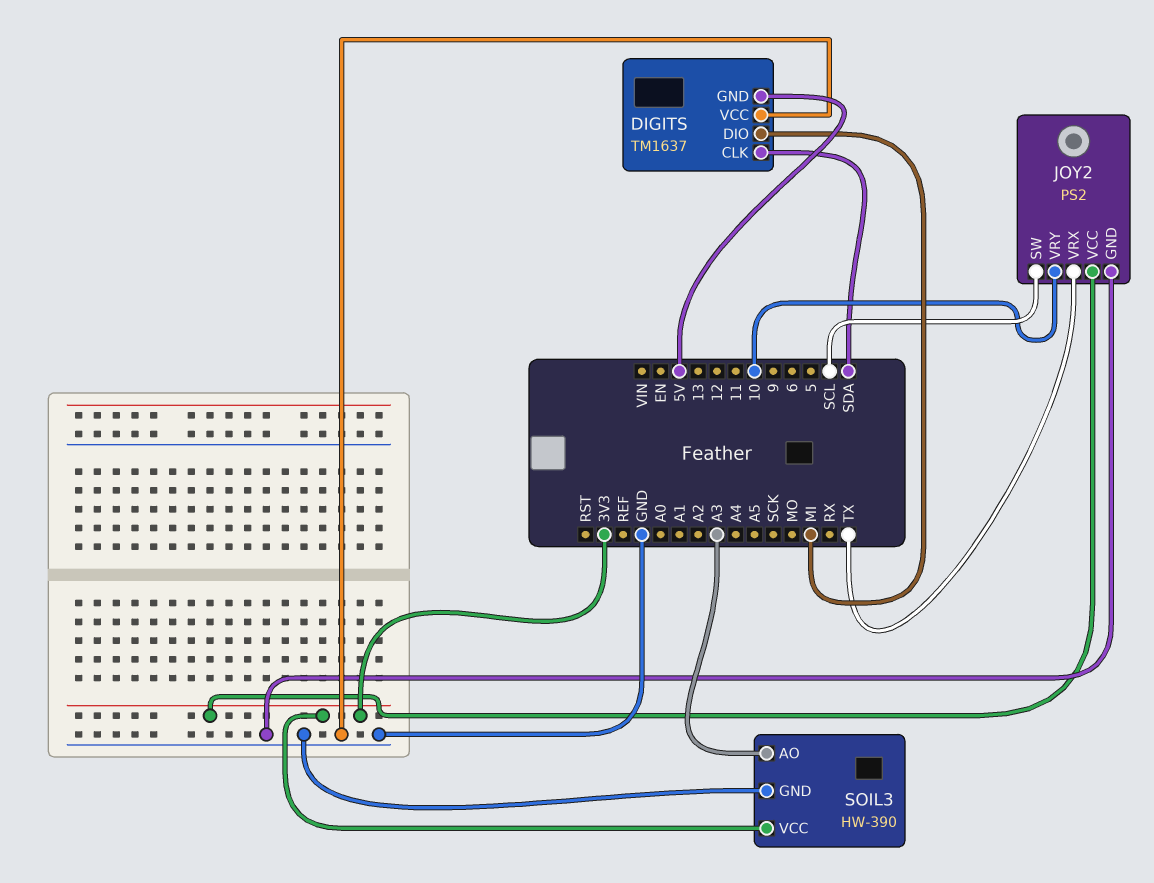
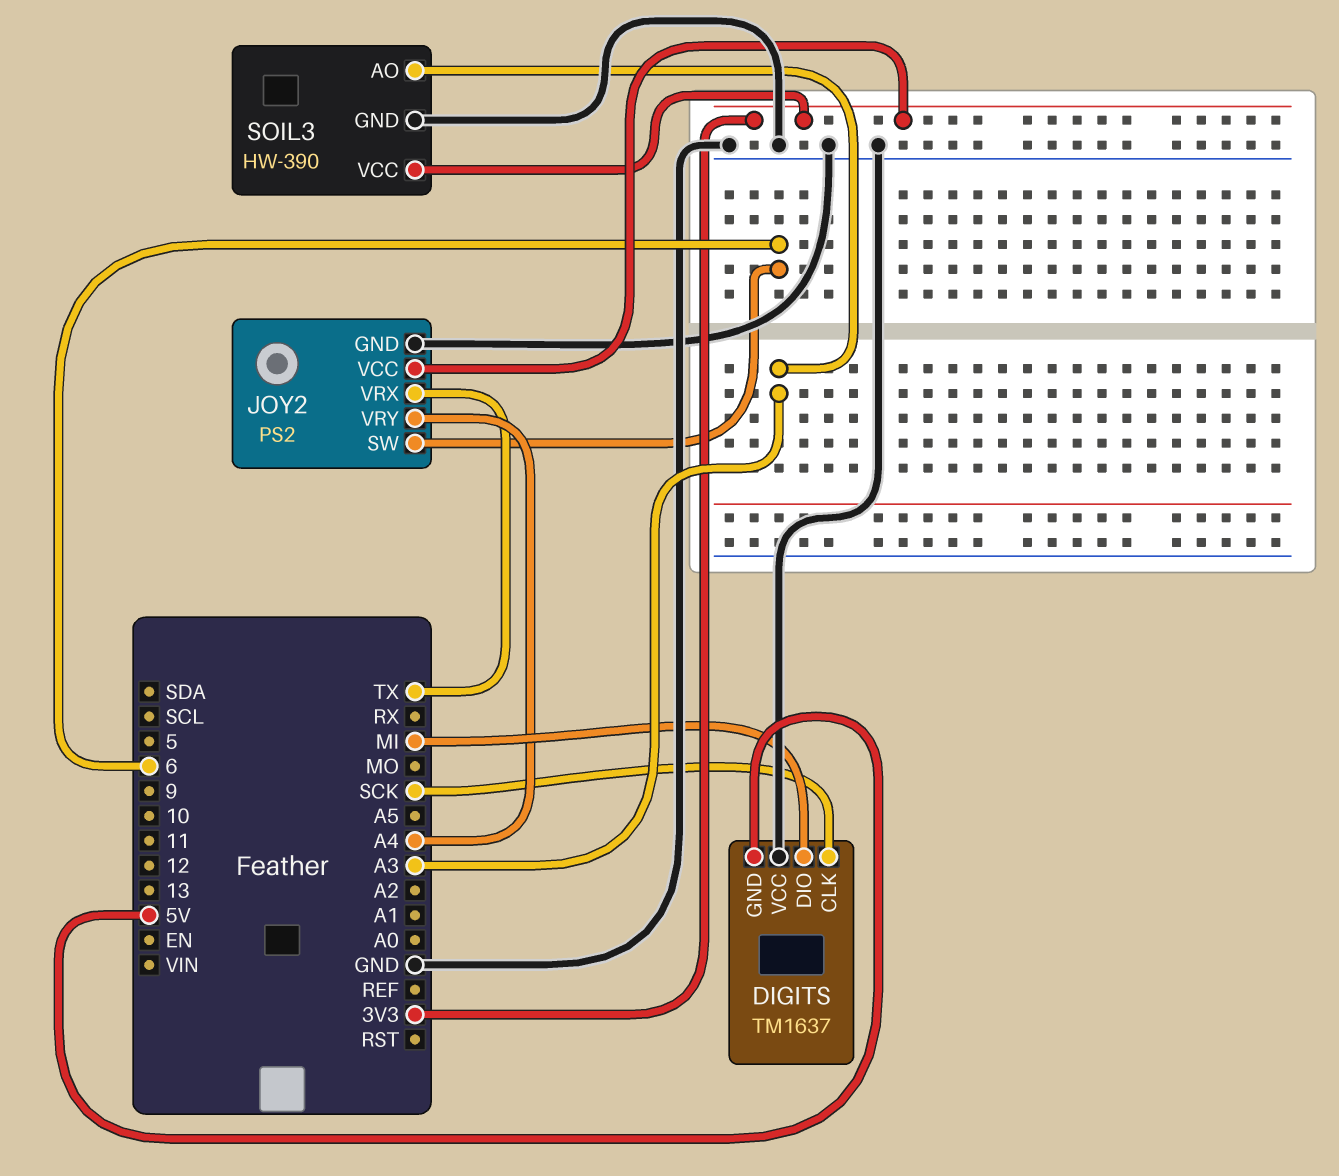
DIGITS pin CLK: SDA -> SCK
JOY2 pin SW: SCL -> 6
JOY2 pin VRY: 10 -> A4

